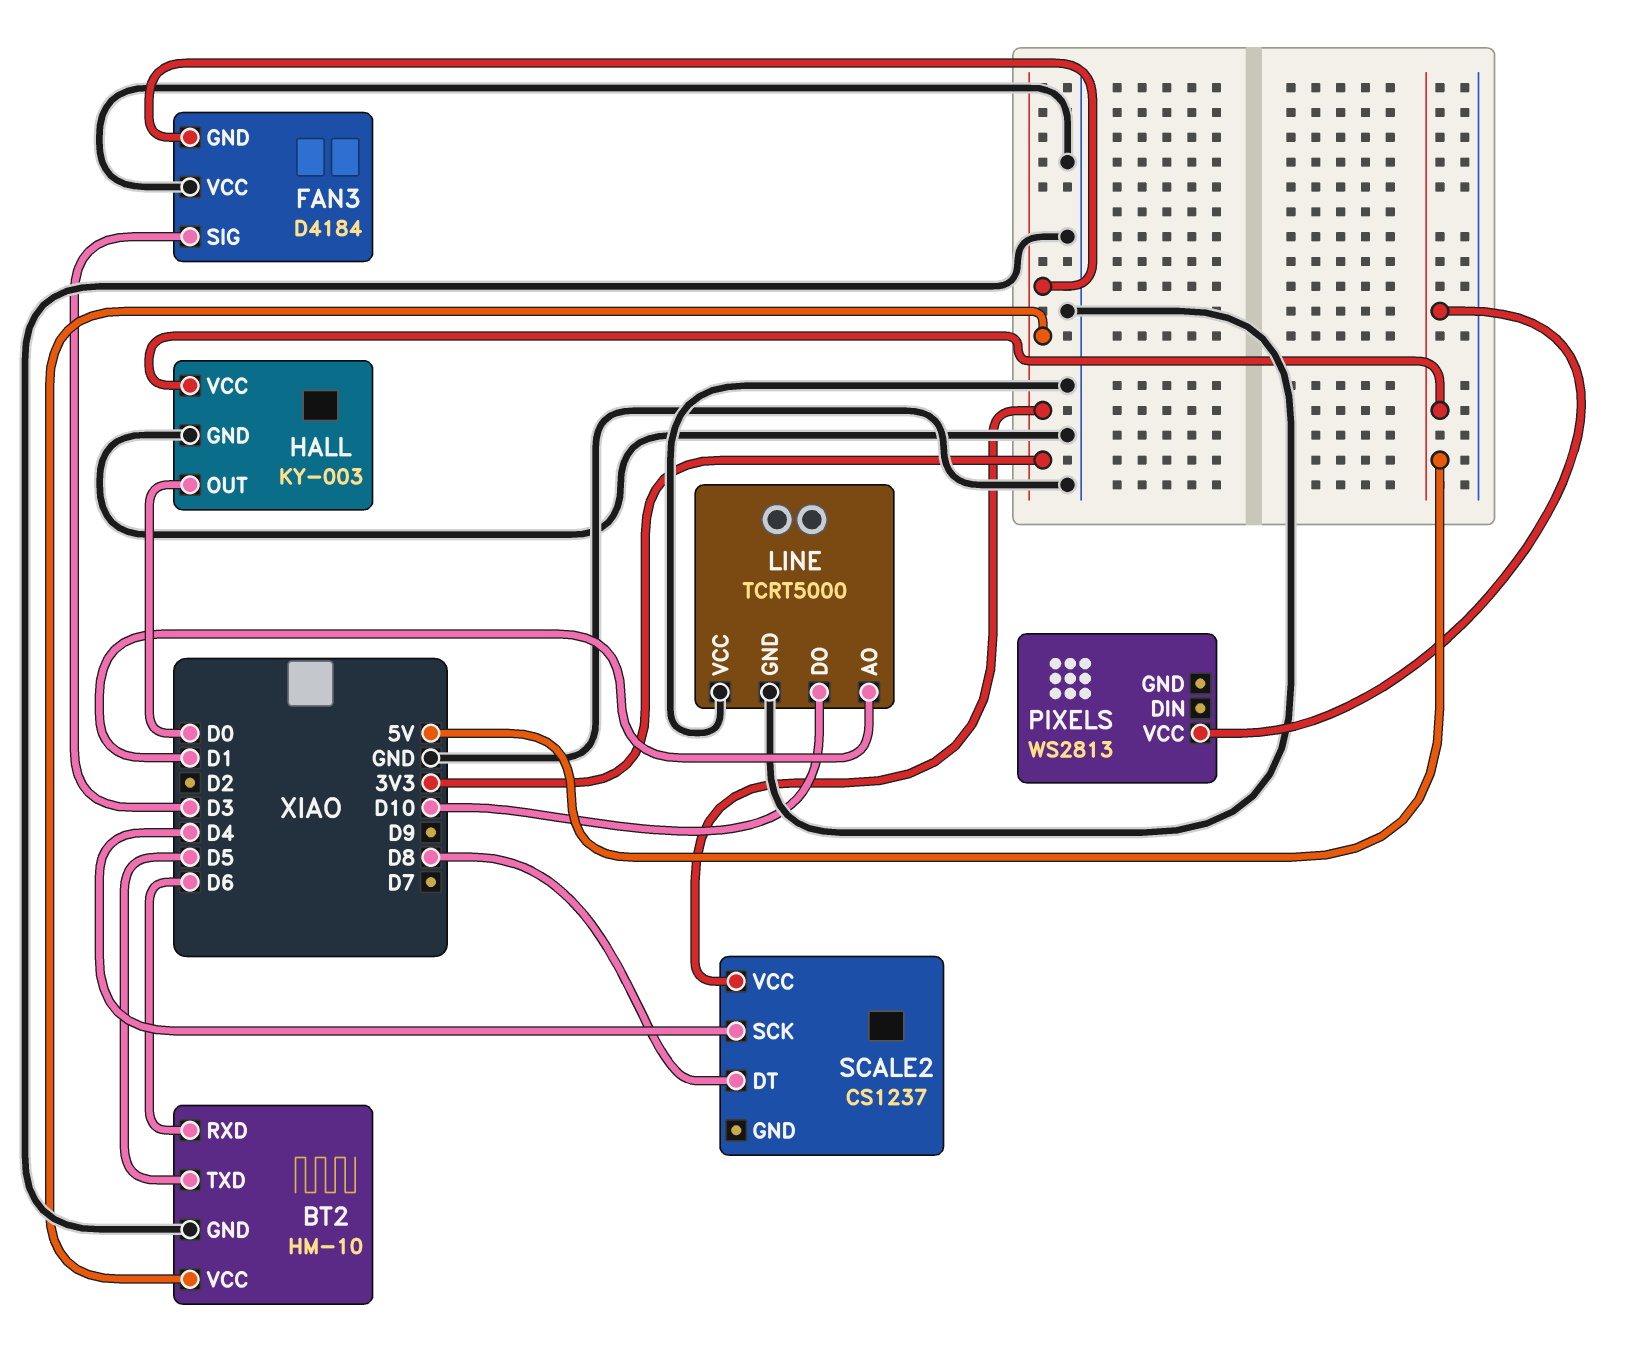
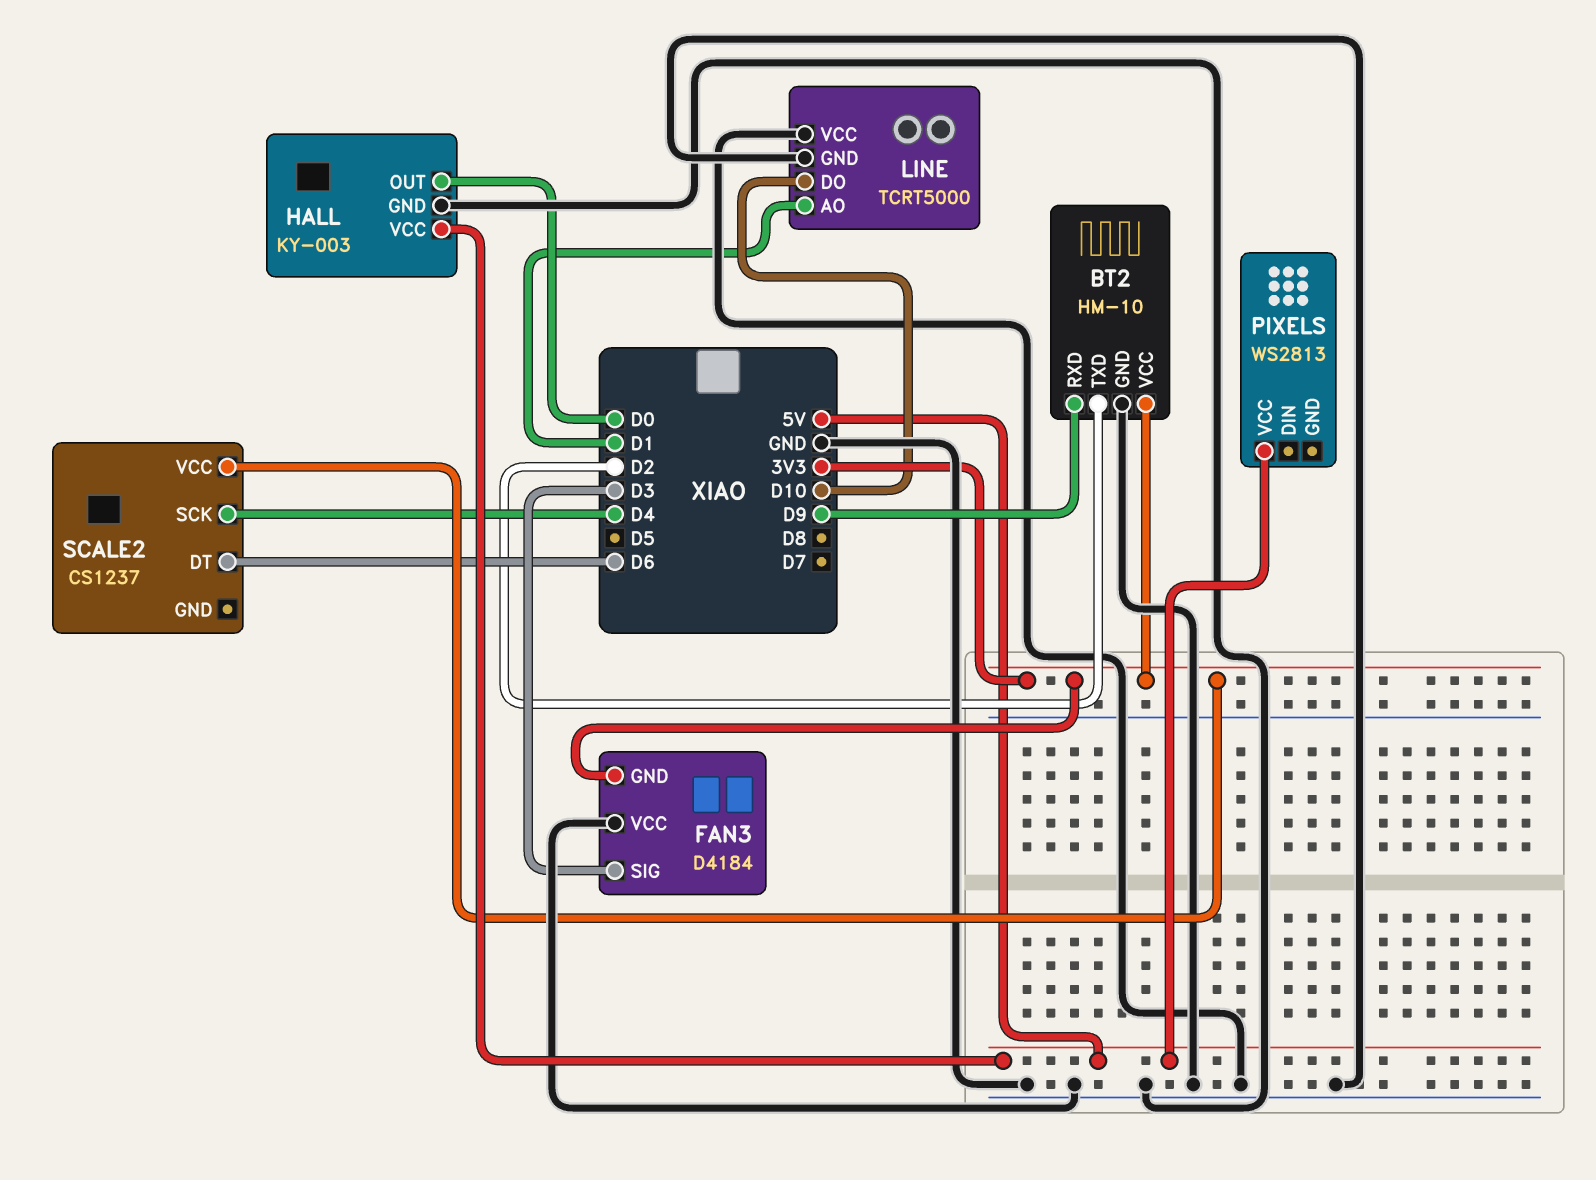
BT2 pin RXD: D6 -> D9
BT2 pin TXD: D5 -> D2
SCALE2 pin DT: D8 -> D6

